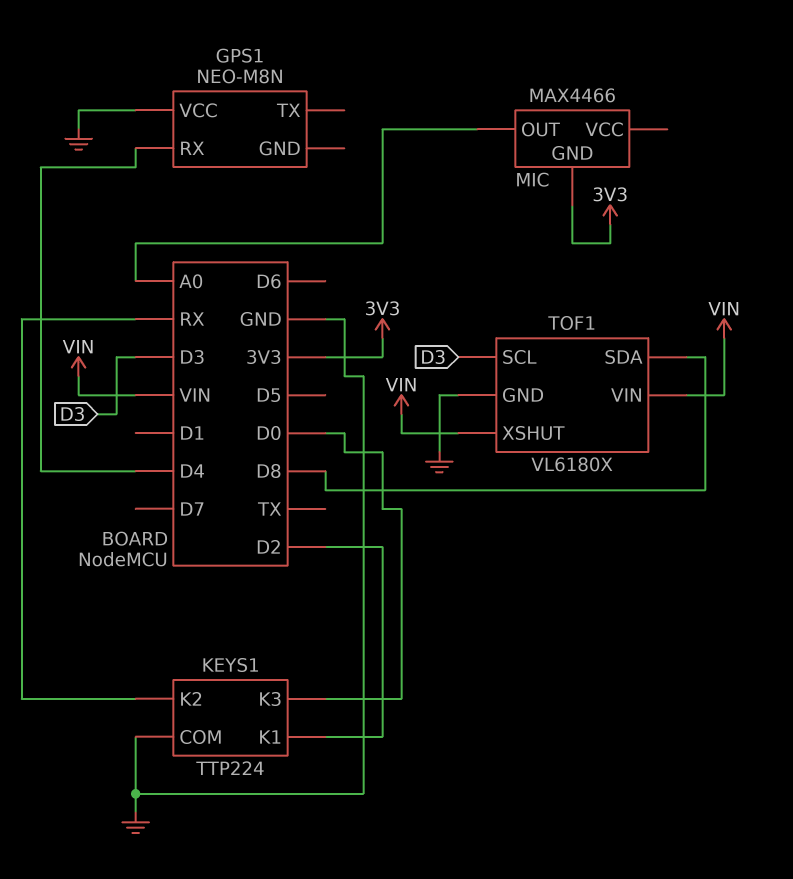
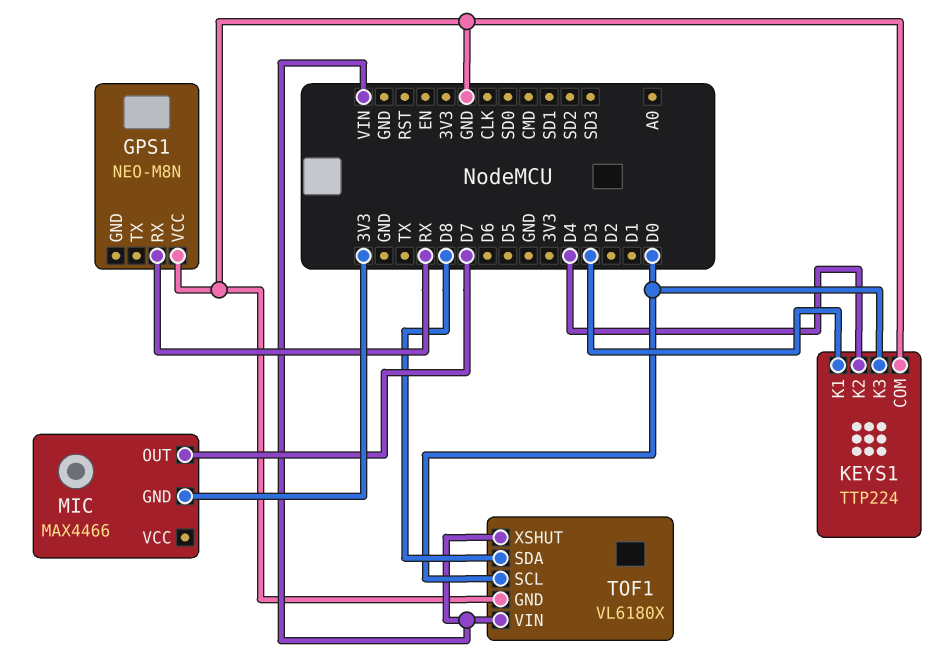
GPS1 pin RX: D4 -> RX
KEYS1 pin K1: D2 -> D3
KEYS1 pin K2: RX -> D4
MIC pin OUT: A0 -> D7
TOF1 pin SCL: D3 -> D0

